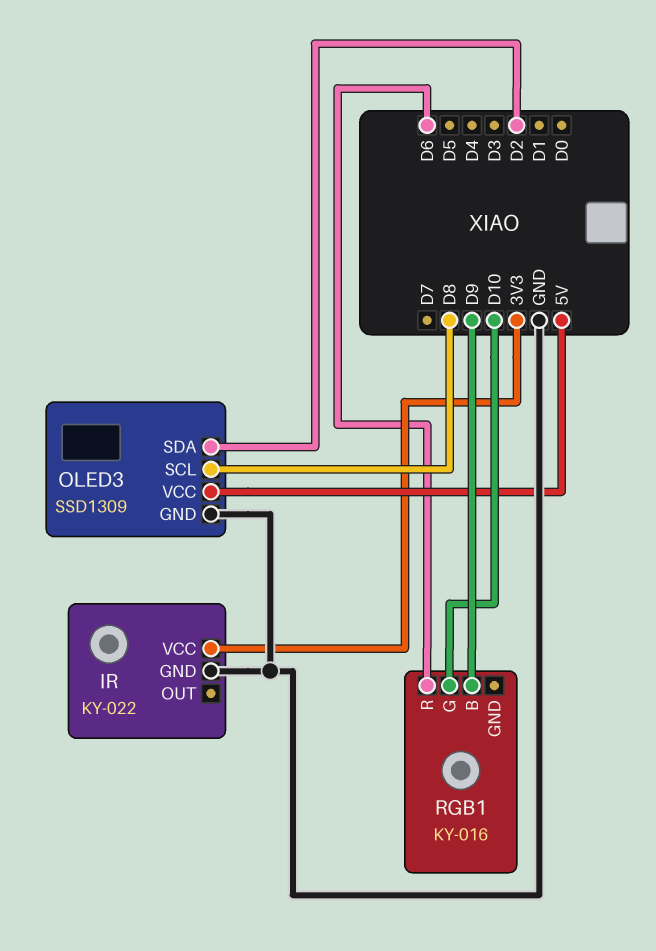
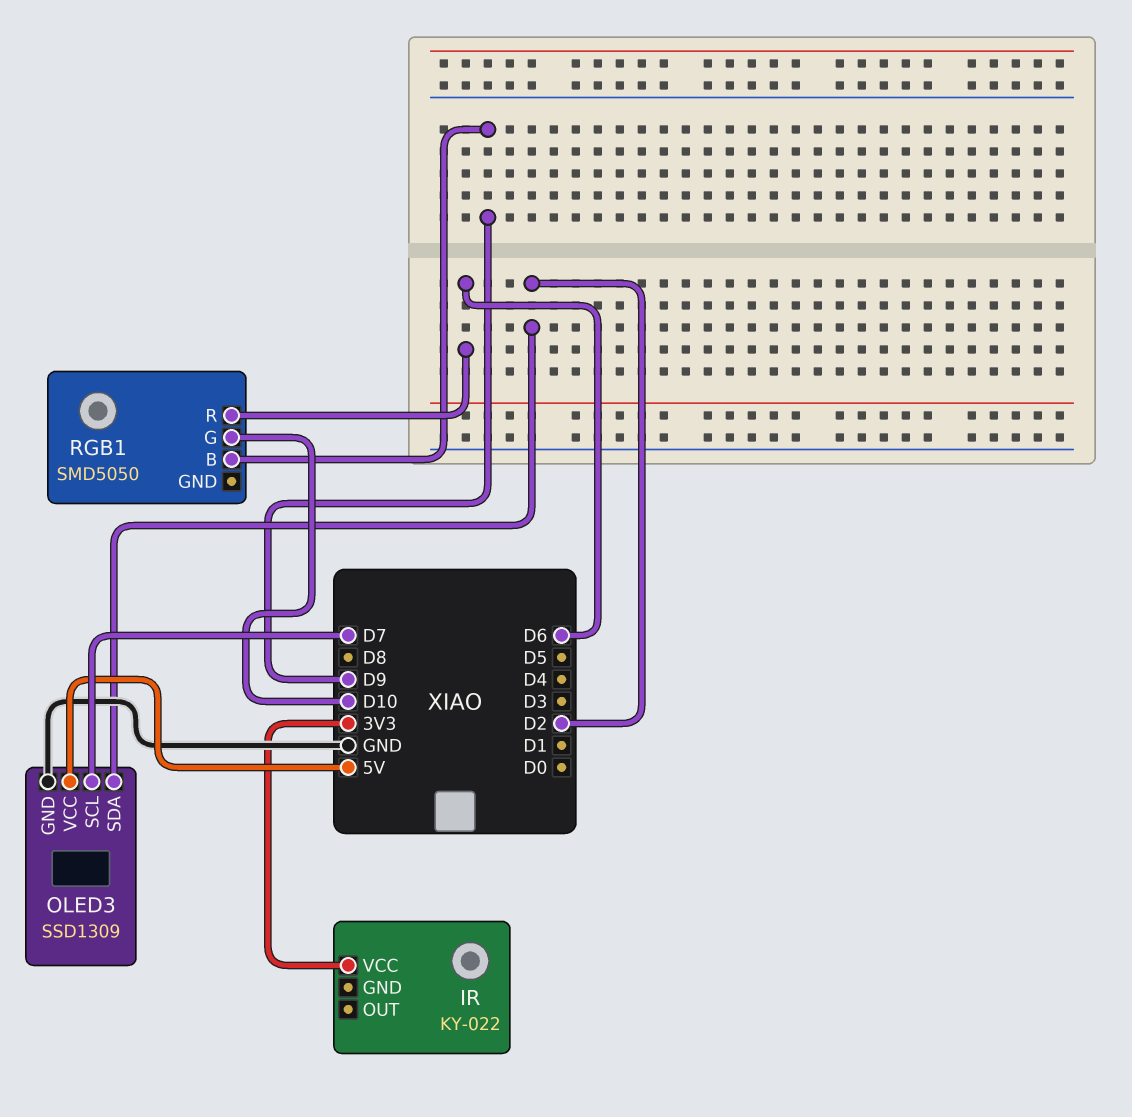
IR pin GND: GND -> none
OLED3 pin SCL: D8 -> D7
RGB1: KY-016 -> SMD5050

